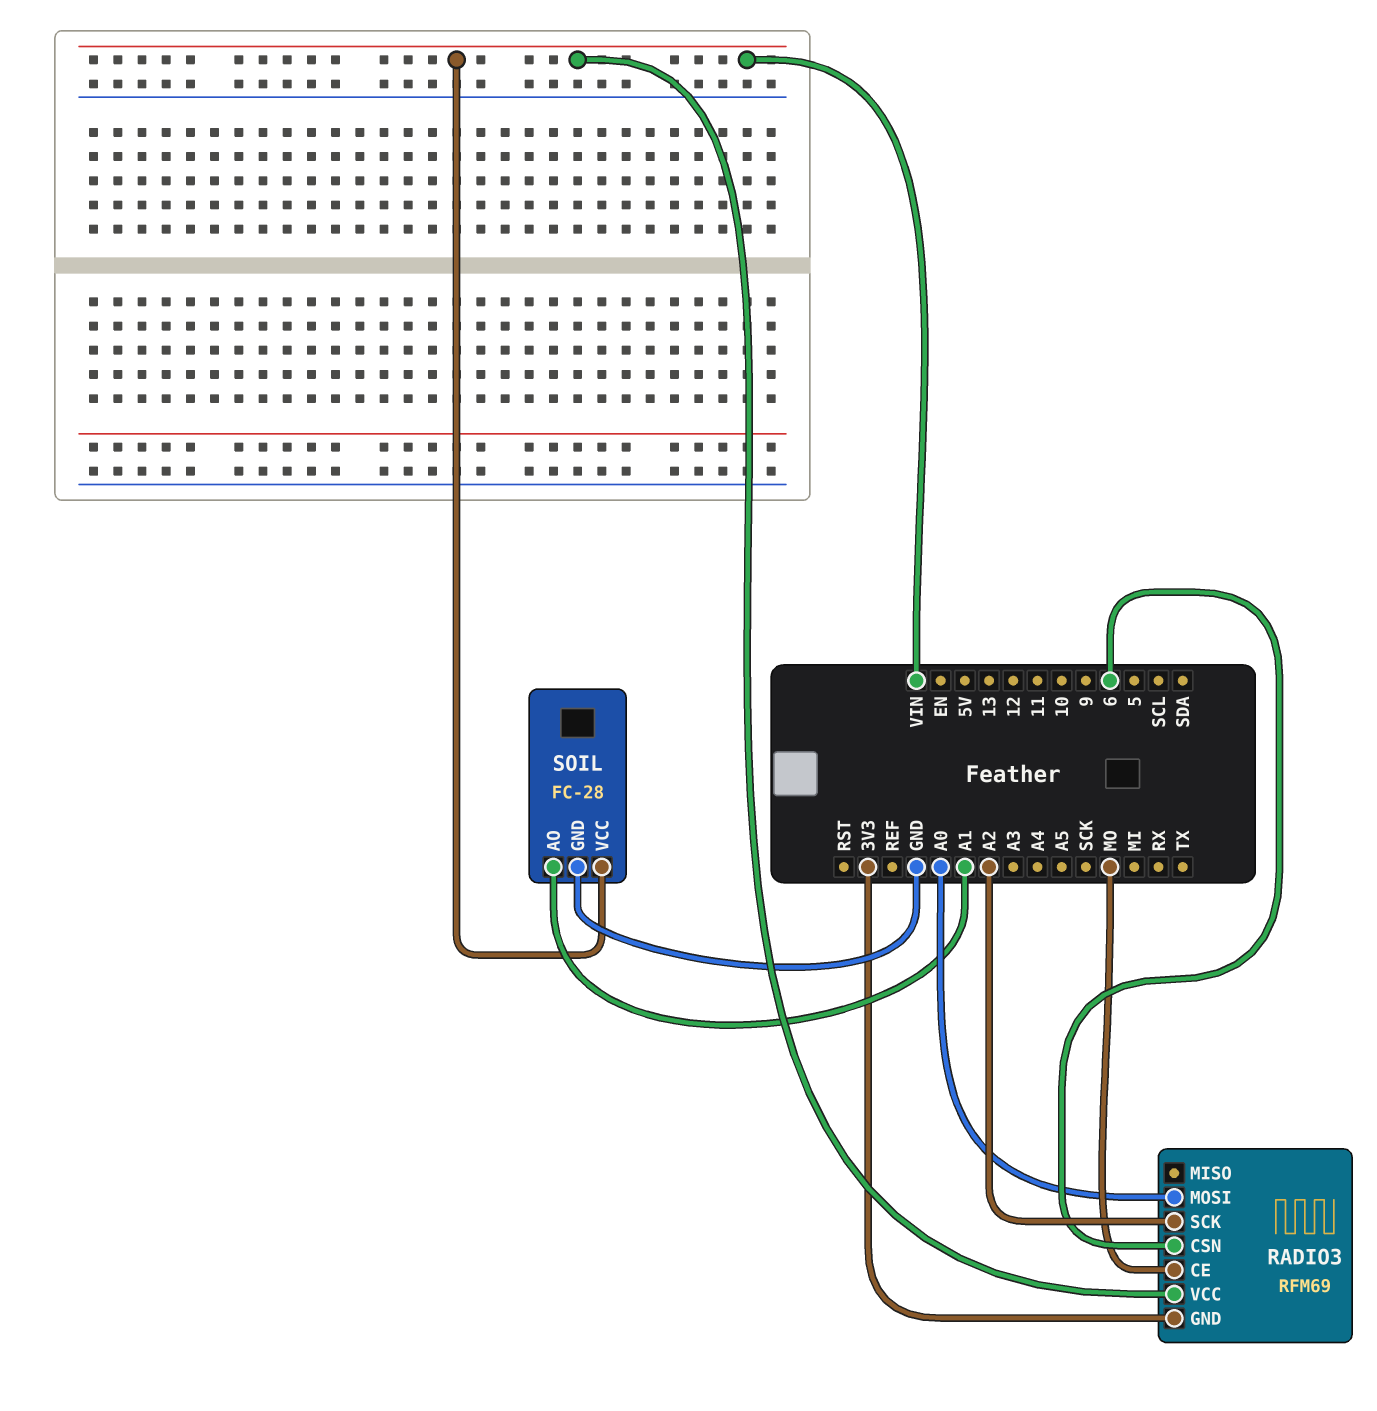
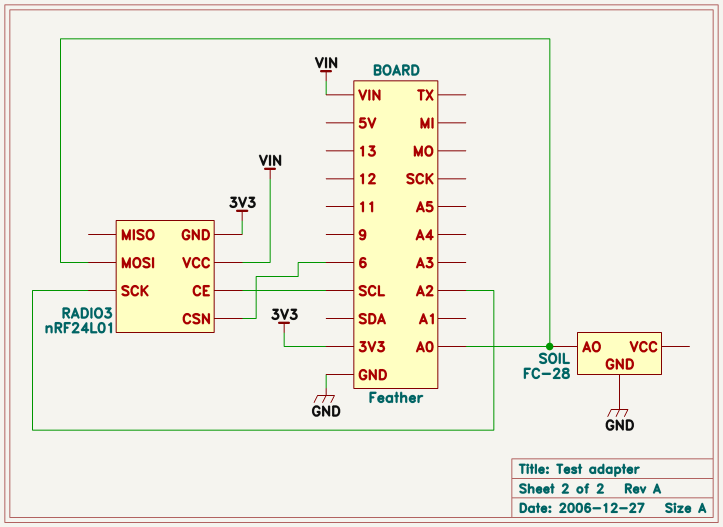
RADIO3: RFM69 -> nRF24L01
RADIO3 pin CE: MO -> SCL
SOIL pin AO: A1 -> A0
SOIL pin VCC: VIN -> none

